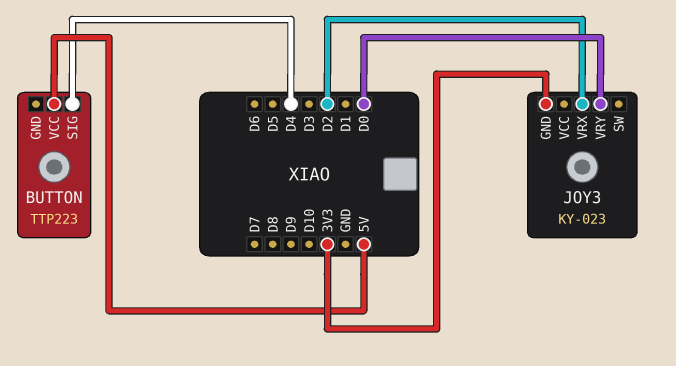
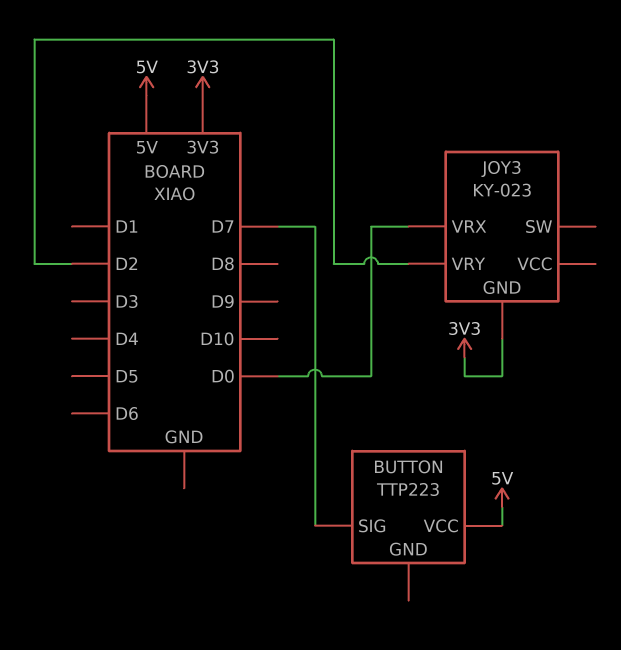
BUTTON pin SIG: D4 -> D7
JOY3 pin VRX: D2 -> D0
JOY3 pin VRY: D0 -> D2

